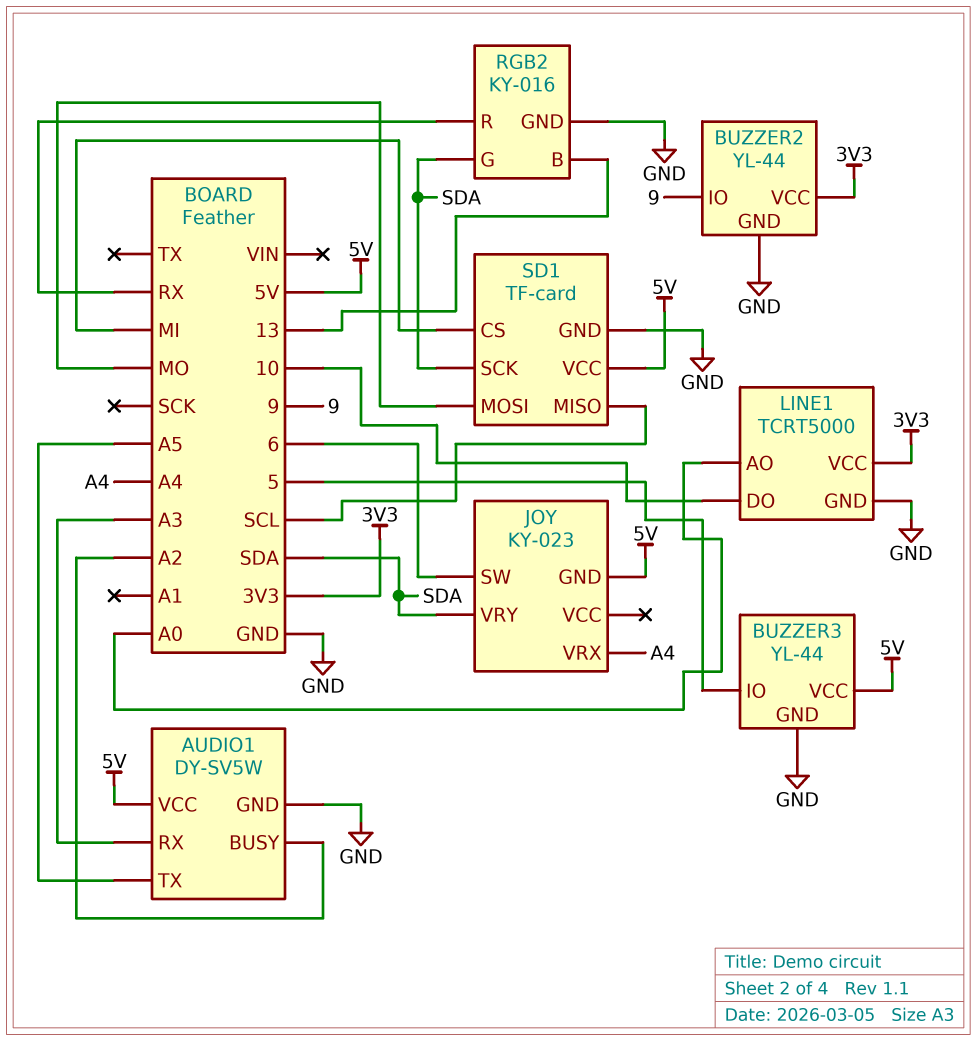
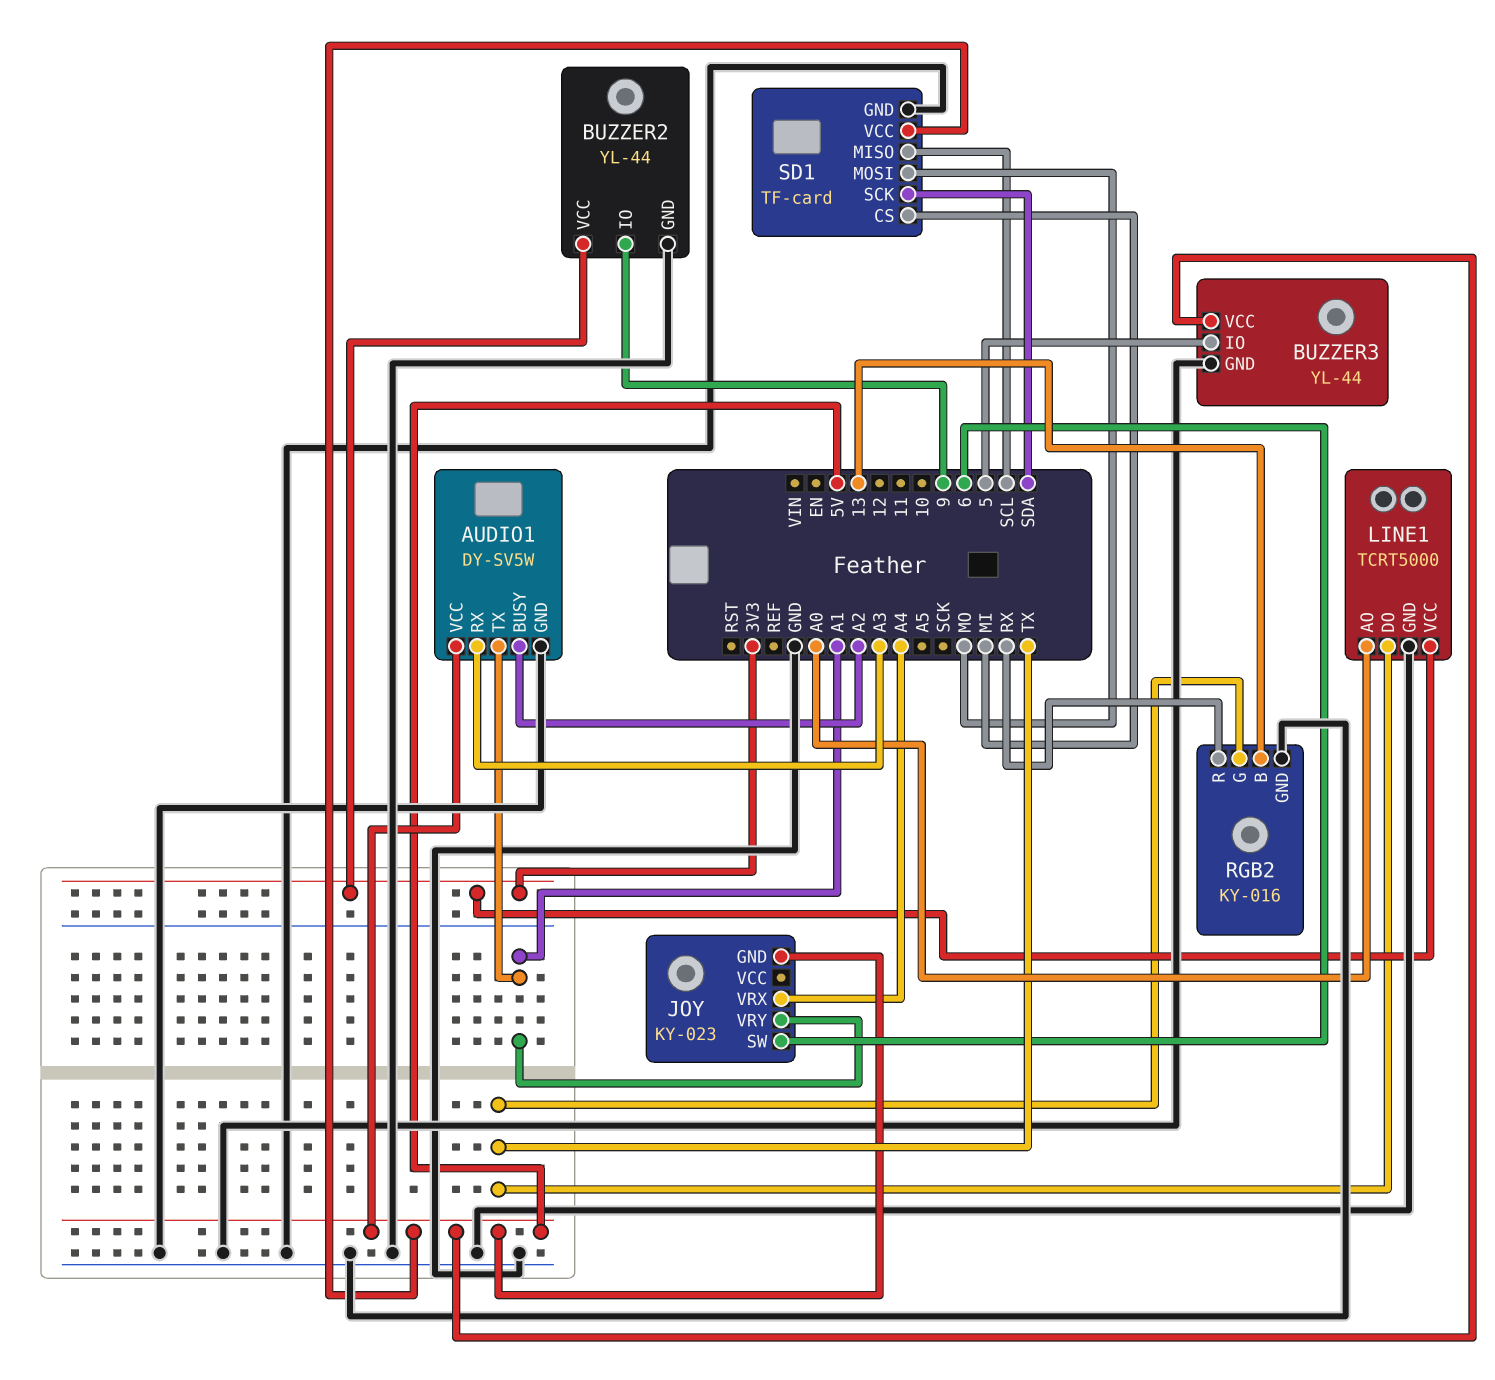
AUDIO1 pin TX: A5 -> A1
JOY pin VRY: SDA -> A1
LINE1 pin DO: 10 -> TX
RGB2 pin G: SDA -> TX

